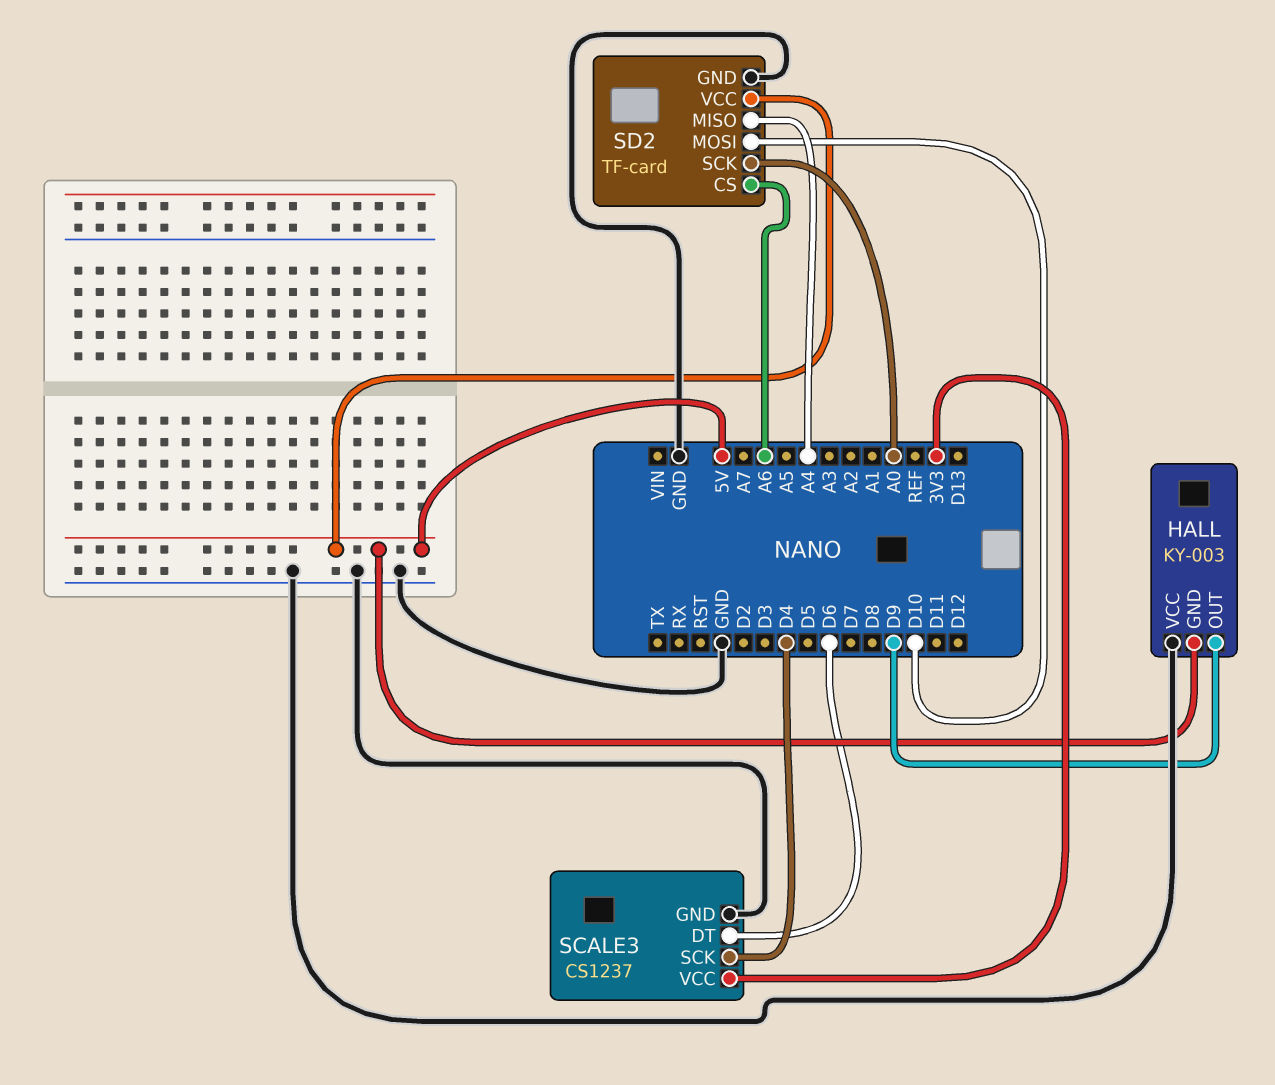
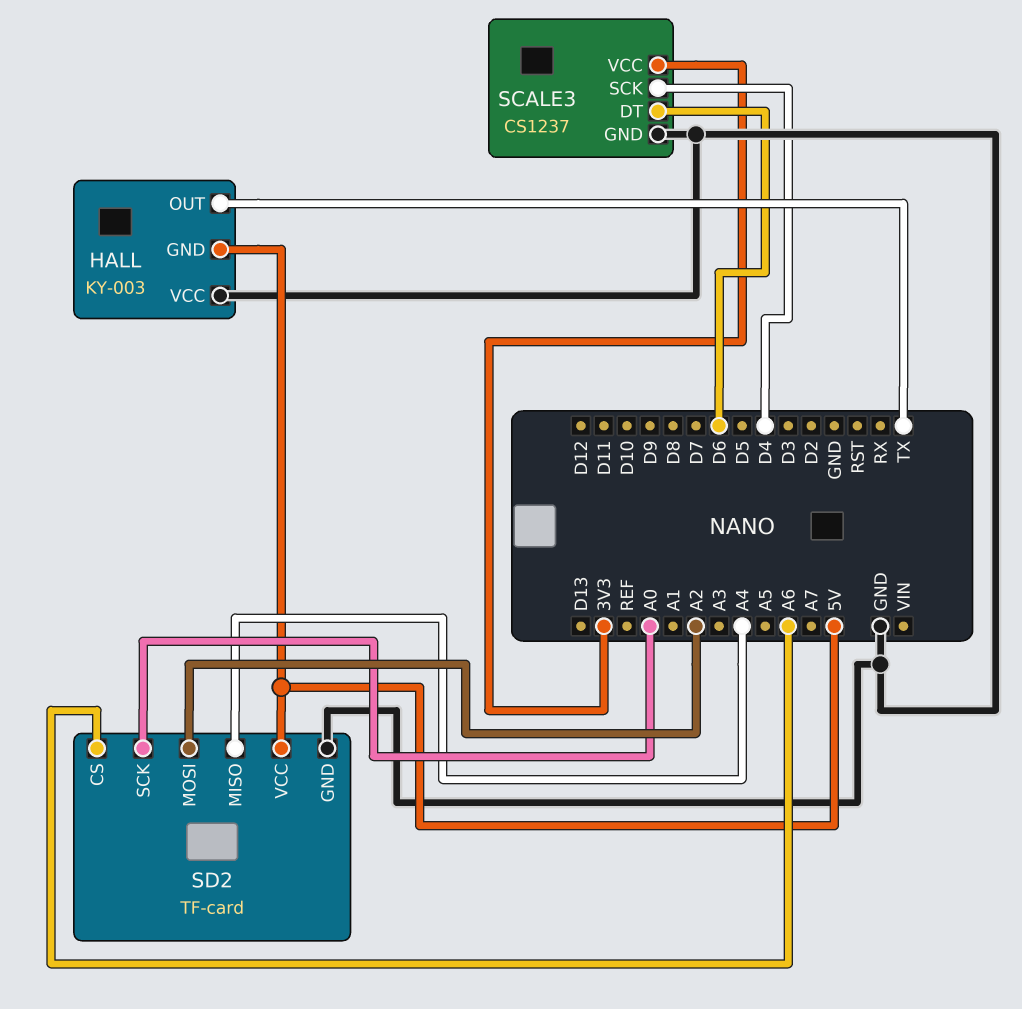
HALL pin OUT: D9 -> TX
SD2 pin MOSI: D10 -> A2

